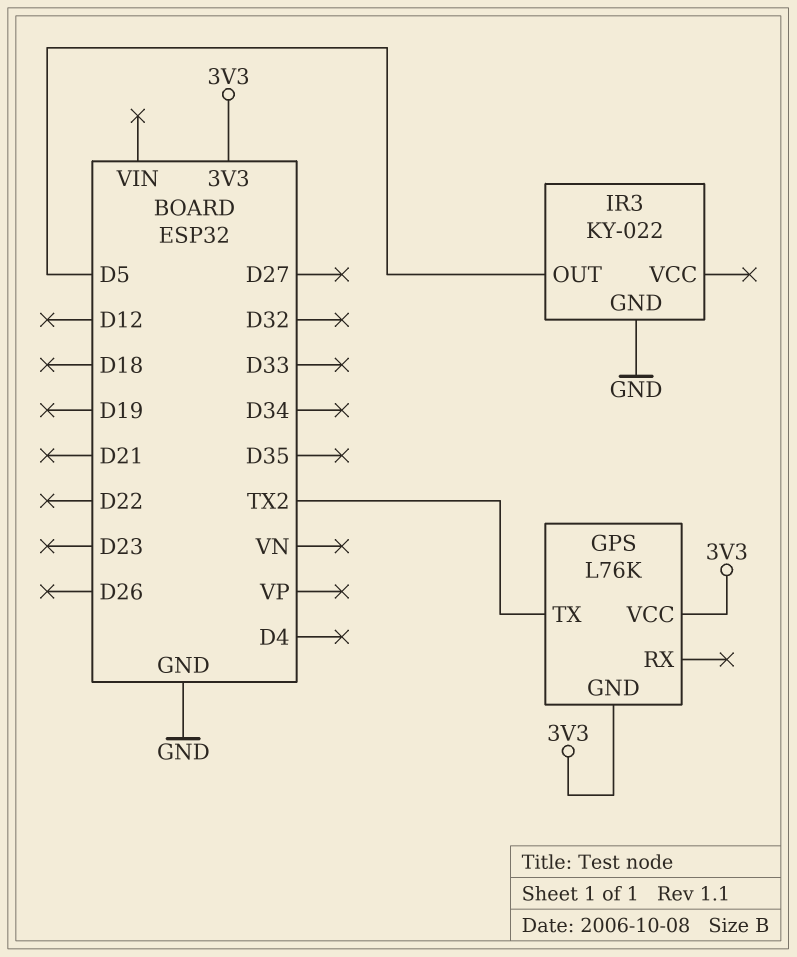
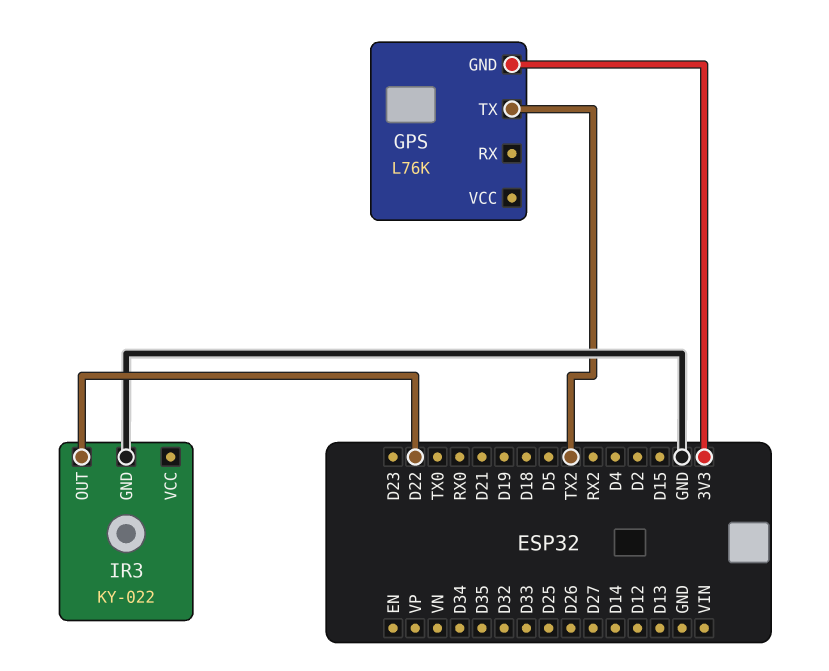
GPS pin VCC: 3V3 -> none
IR3 pin OUT: D5 -> D22

